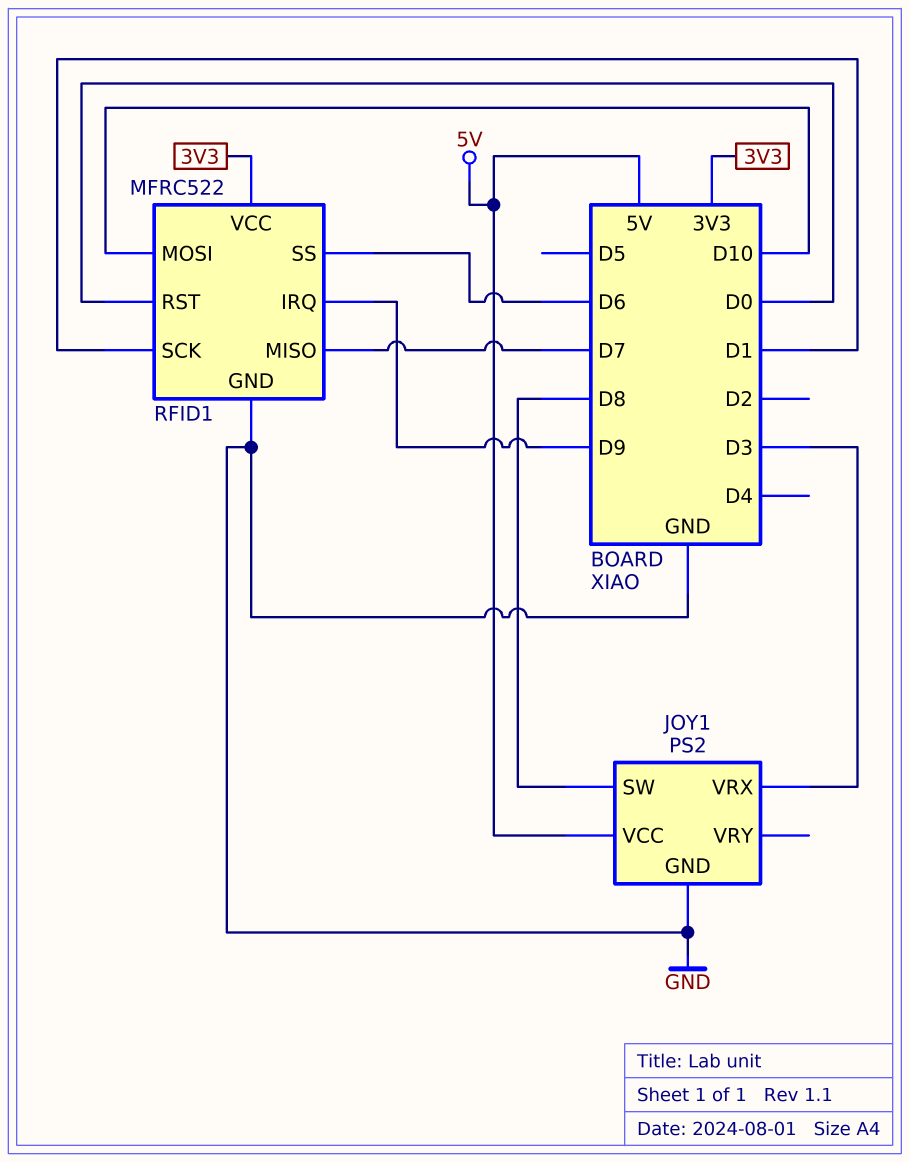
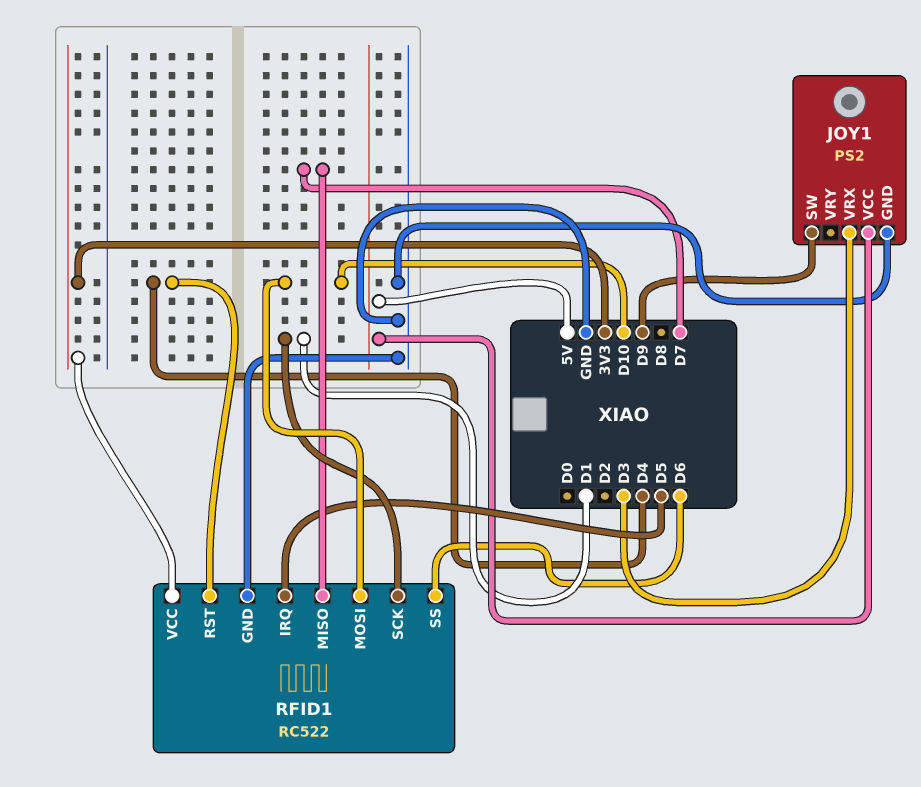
JOY1 pin SW: D8 -> D9
RFID1: MFRC522 -> RC522
RFID1 pin IRQ: D9 -> D5
RFID1 pin RST: D0 -> D4

